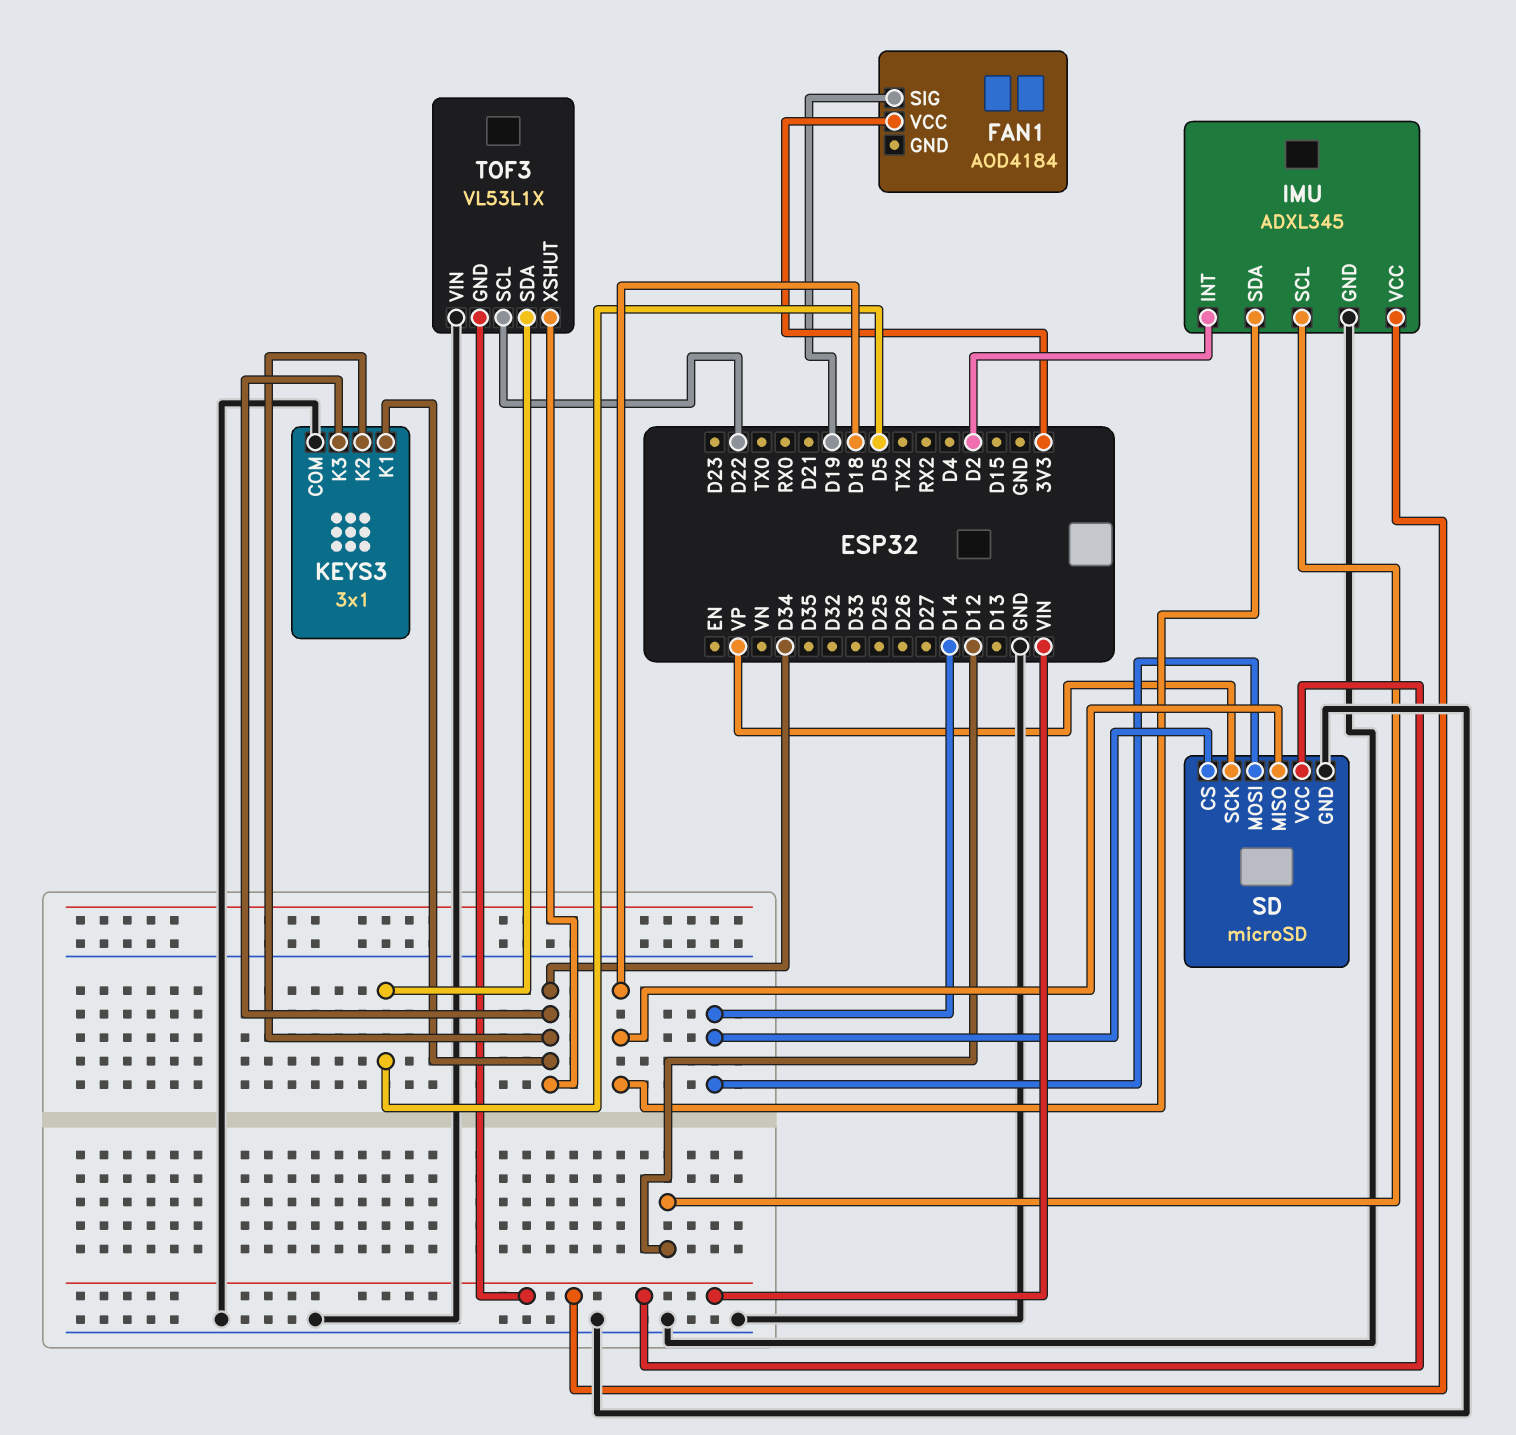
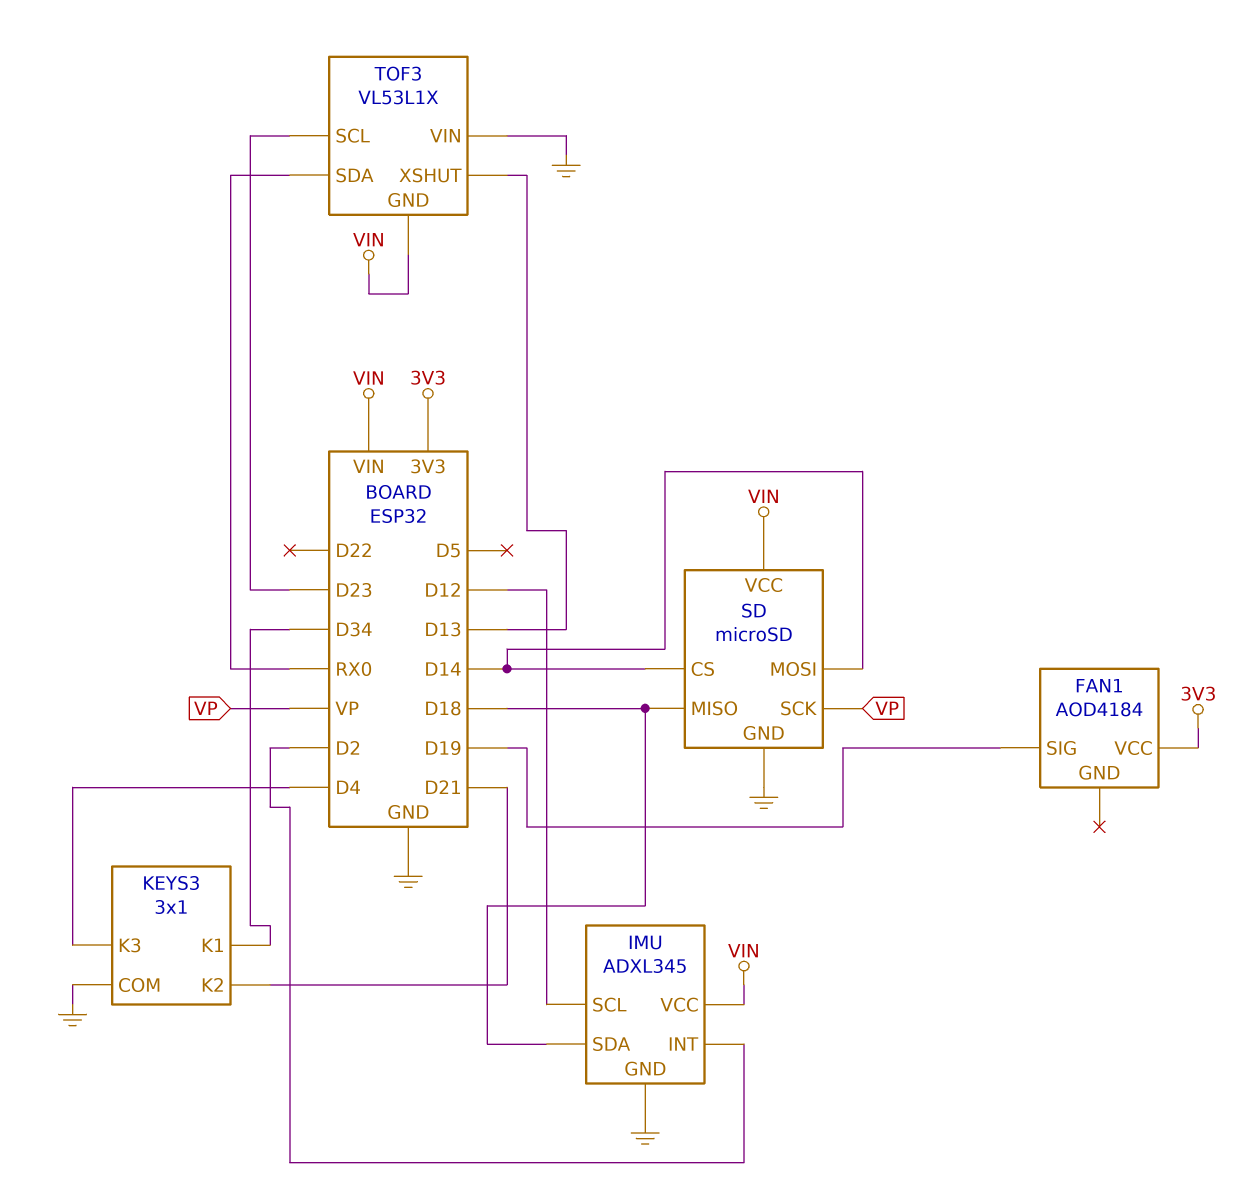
KEYS3 pin K2: D34 -> D21
KEYS3 pin K3: D34 -> D4
TOF3 pin SCL: D22 -> D23
TOF3 pin SDA: D5 -> RX0
TOF3 pin XSHUT: D34 -> D13

